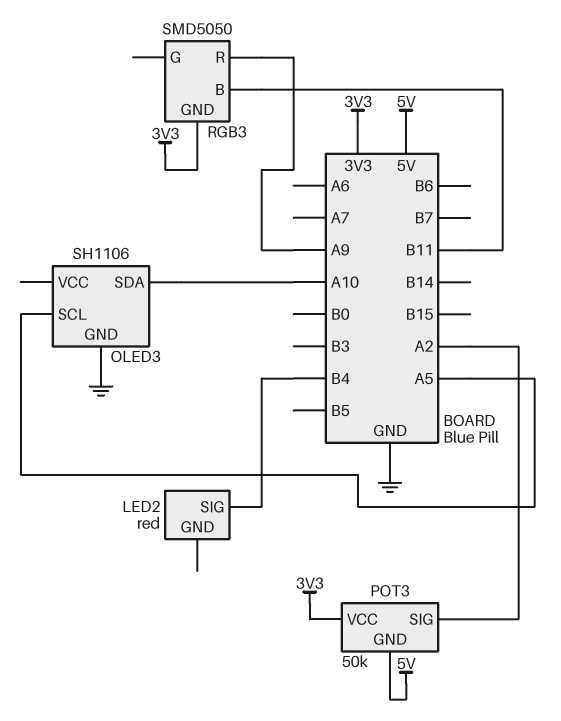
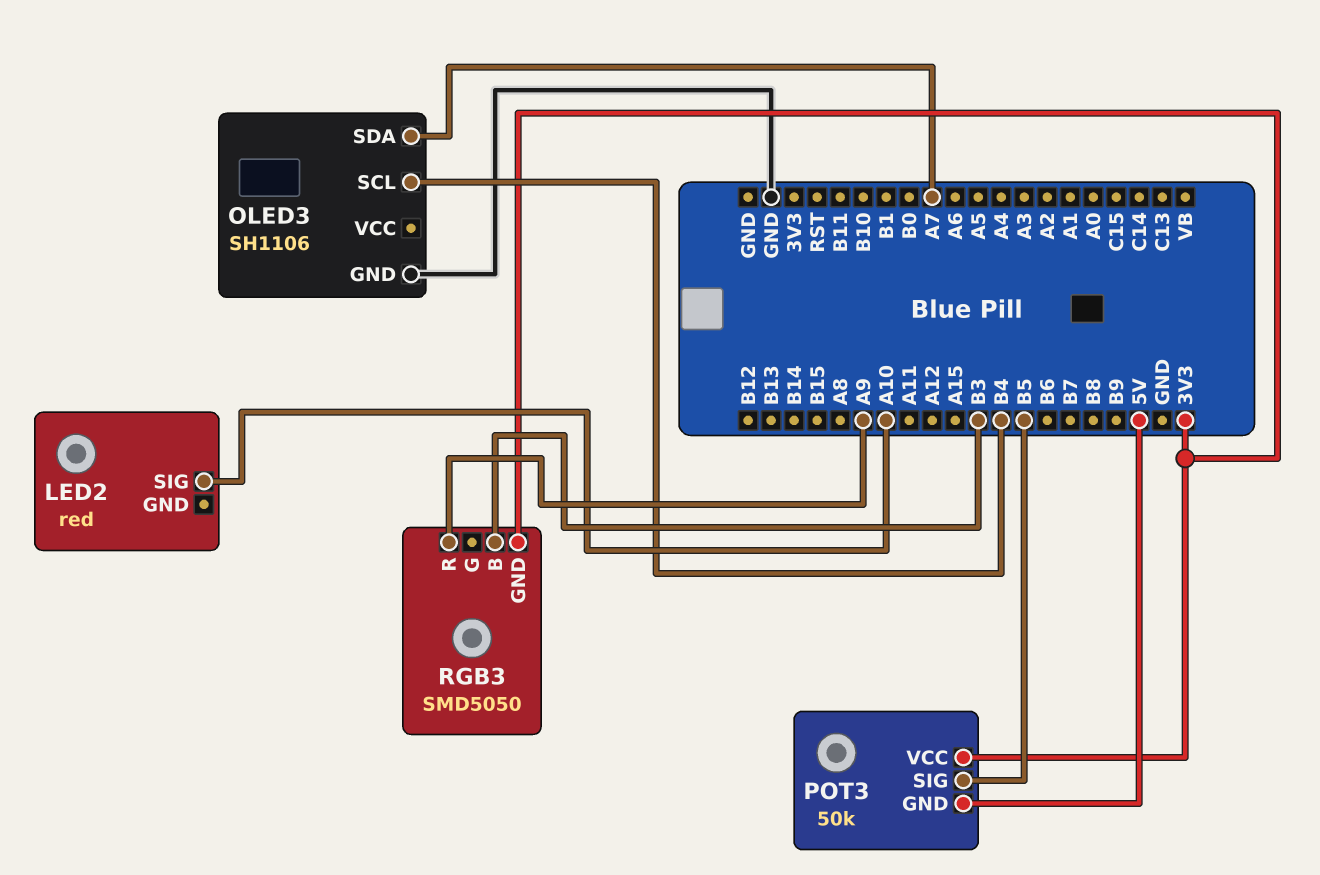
LED2 pin SIG: B4 -> A10
OLED3 pin SCL: A5 -> B4
OLED3 pin SDA: A10 -> A7
POT3 pin SIG: A2 -> B5
RGB3 pin B: B11 -> B3

